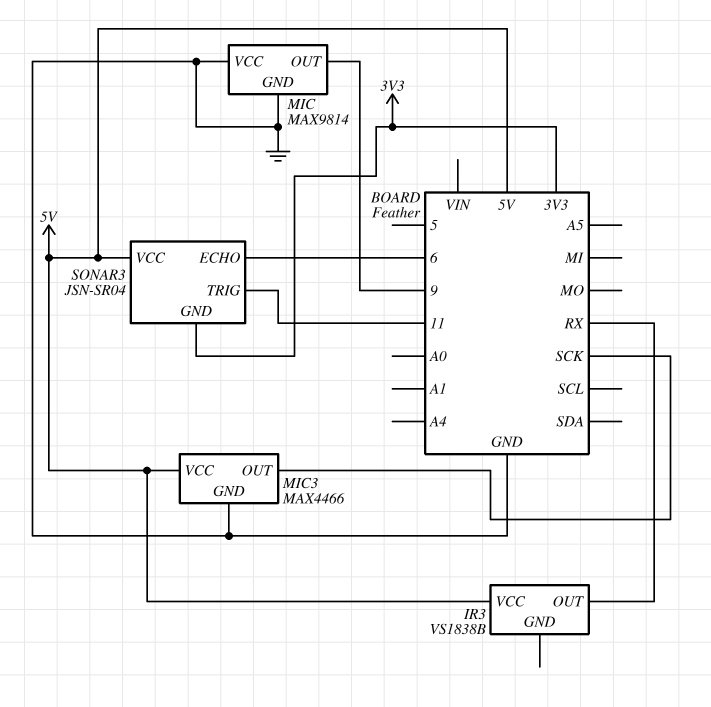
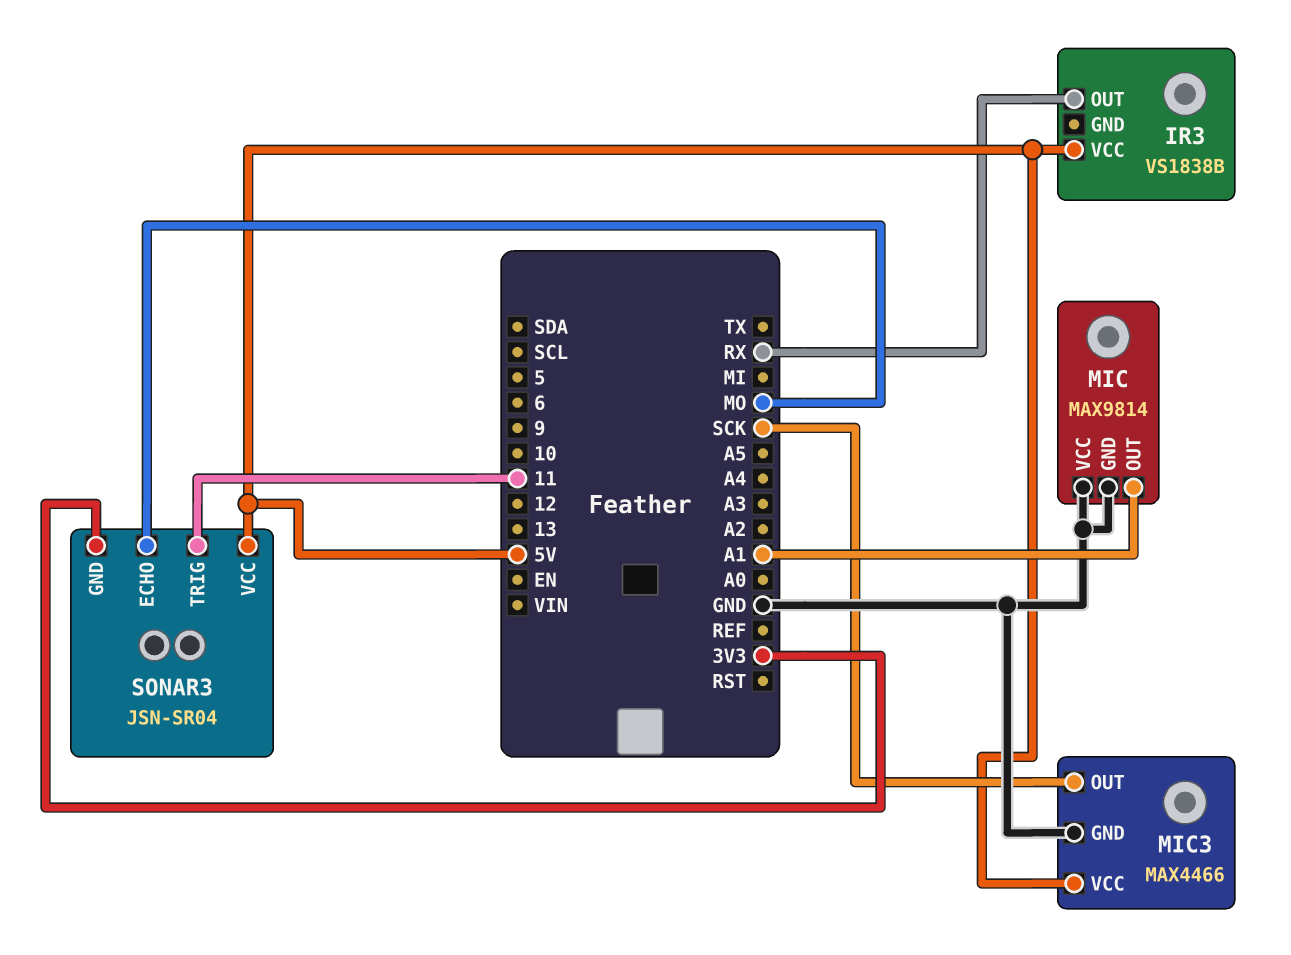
MIC pin OUT: 9 -> A1
SONAR3 pin ECHO: 6 -> MO

